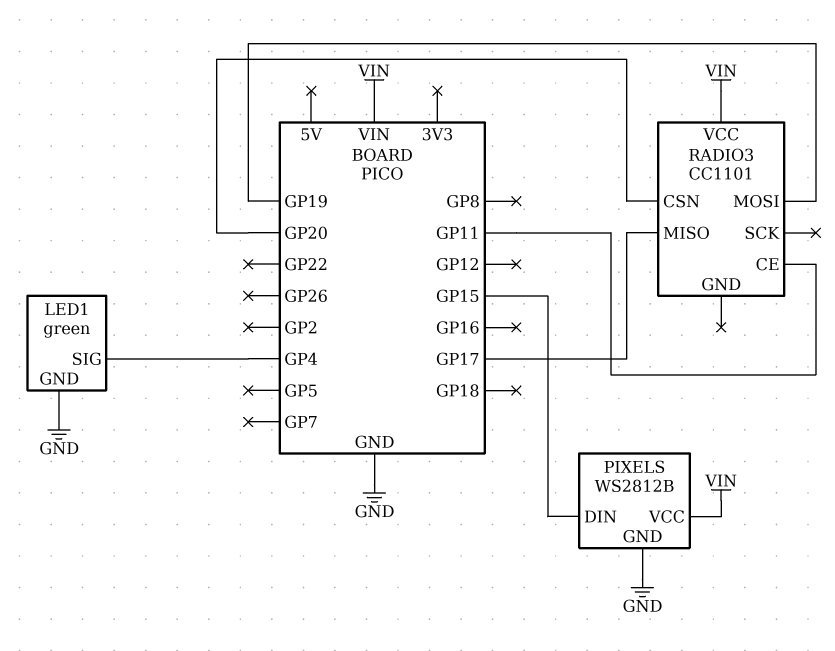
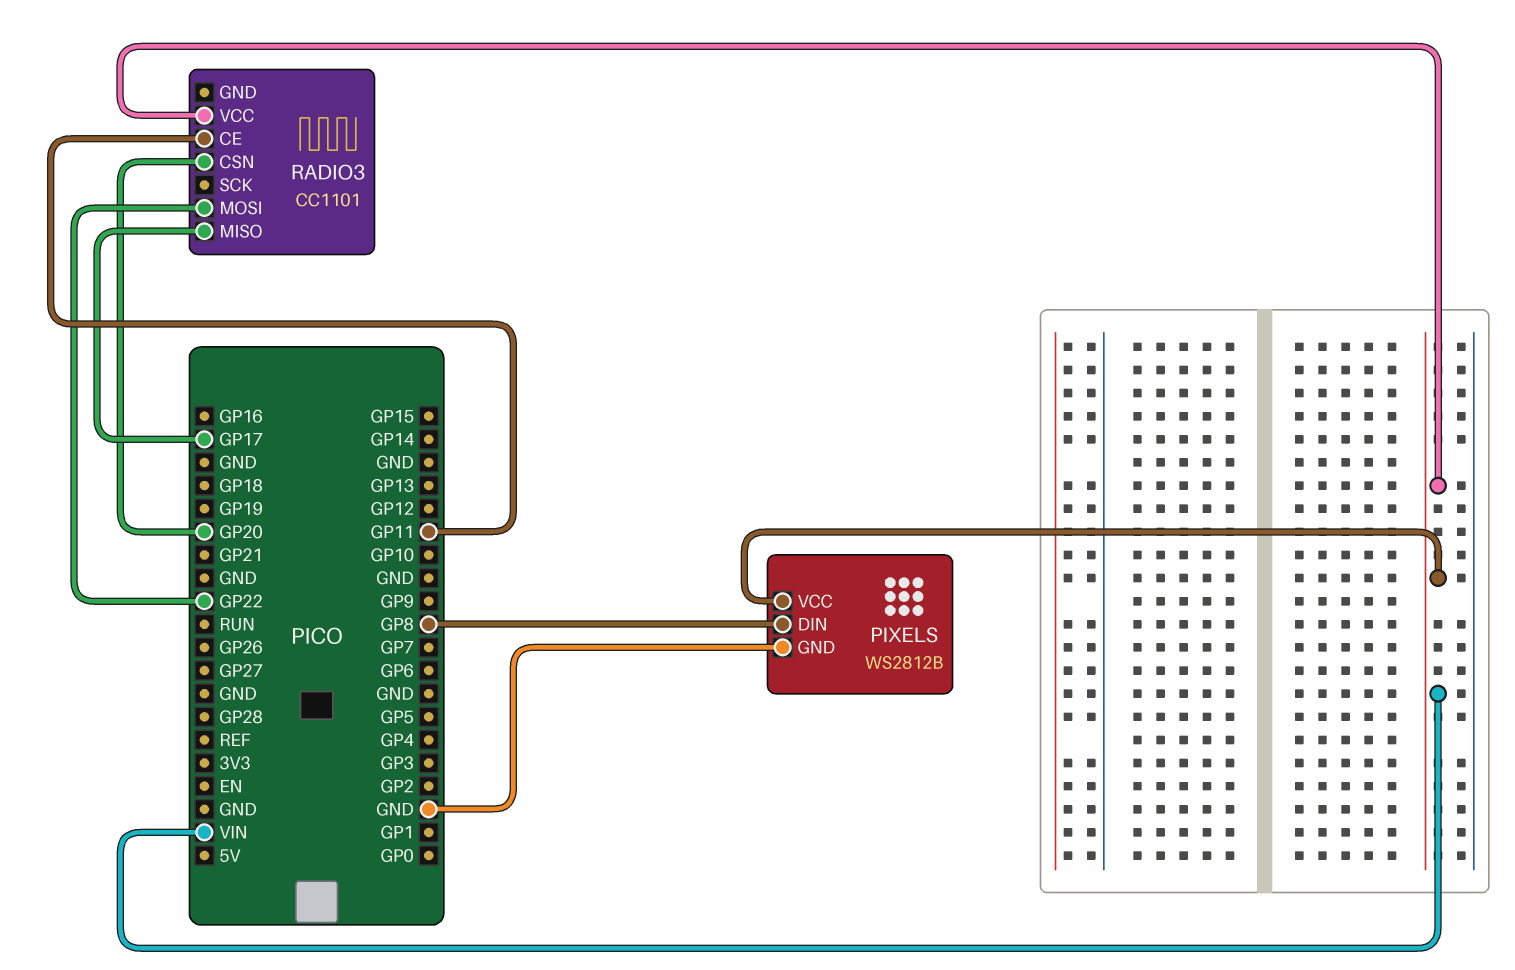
LED1: green -> none
LED1 pin GND: GND -> none
LED1 pin SIG: GP4 -> none
PIXELS pin DIN: GP15 -> GP8
RADIO3 pin MOSI: GP19 -> GP22

